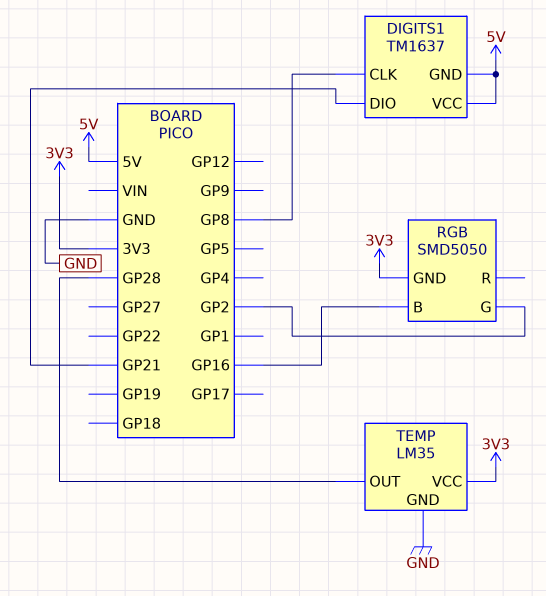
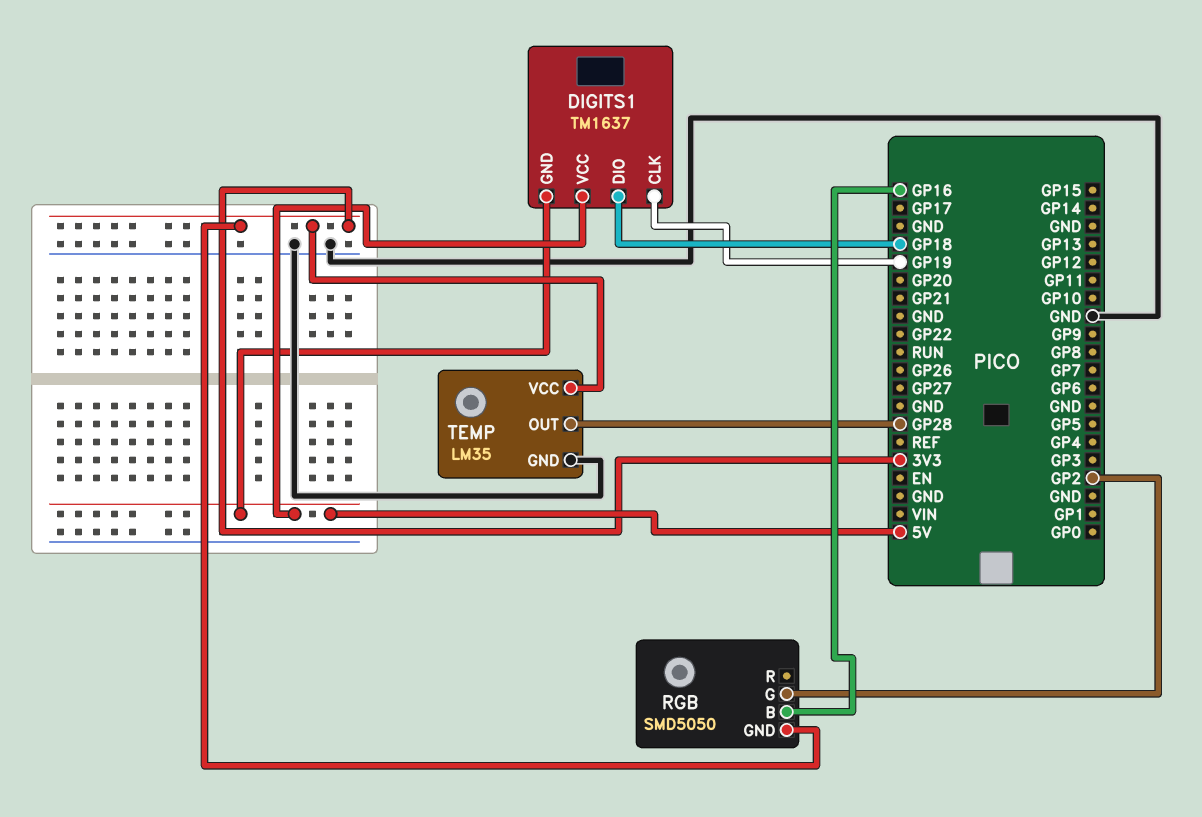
DIGITS1 pin CLK: GP8 -> GP19
DIGITS1 pin DIO: GP21 -> GP18

